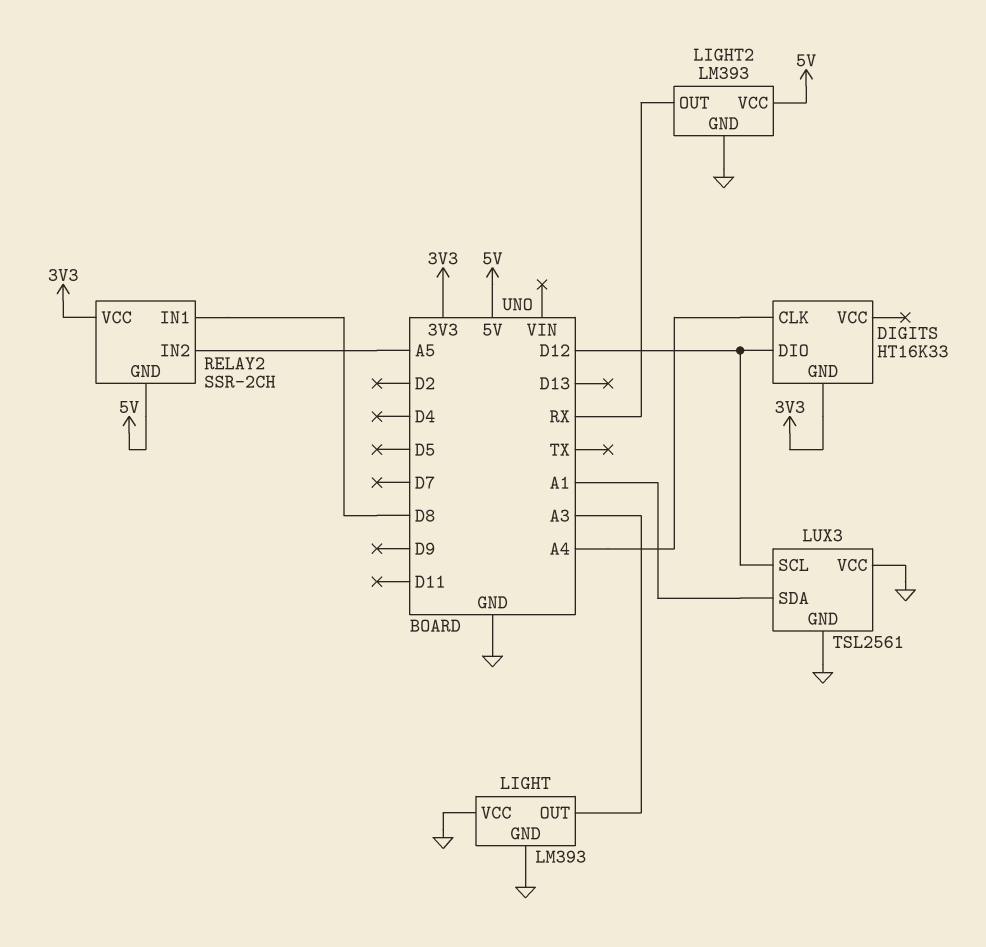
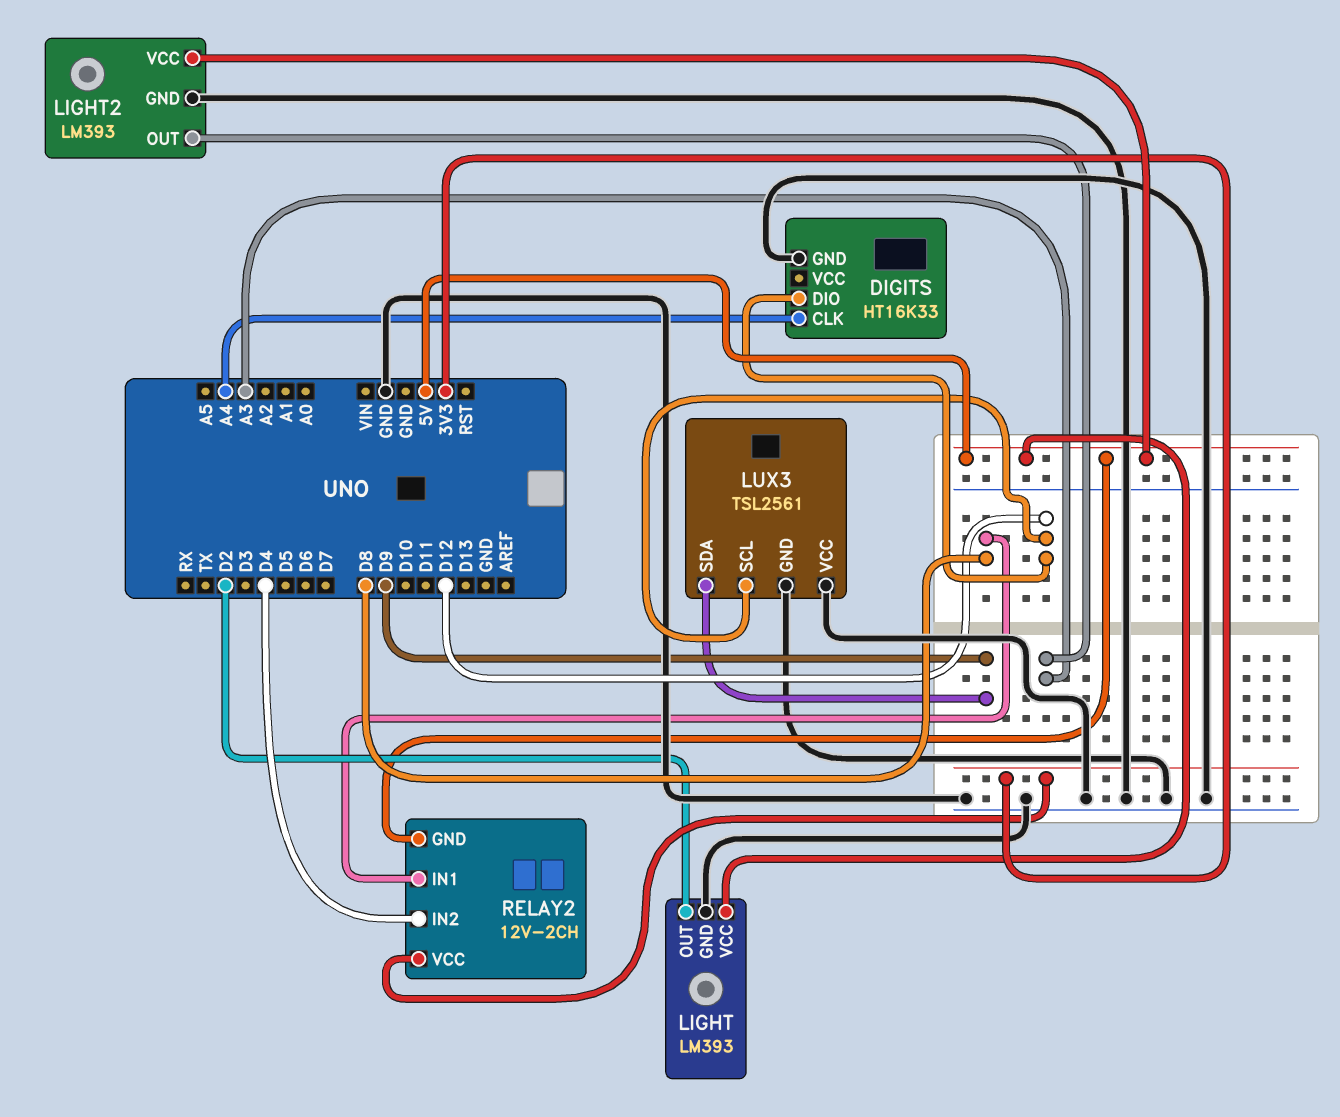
DIGITS pin GND: 3V3 -> GND
LIGHT pin OUT: A3 -> D2
LIGHT pin VCC: GND -> 5V
LIGHT2 pin OUT: RX -> A3
LUX3 pin SDA: A1 -> D9
RELAY2: SSR-2CH -> 12V-2CH
RELAY2 pin IN2: A5 -> D4

